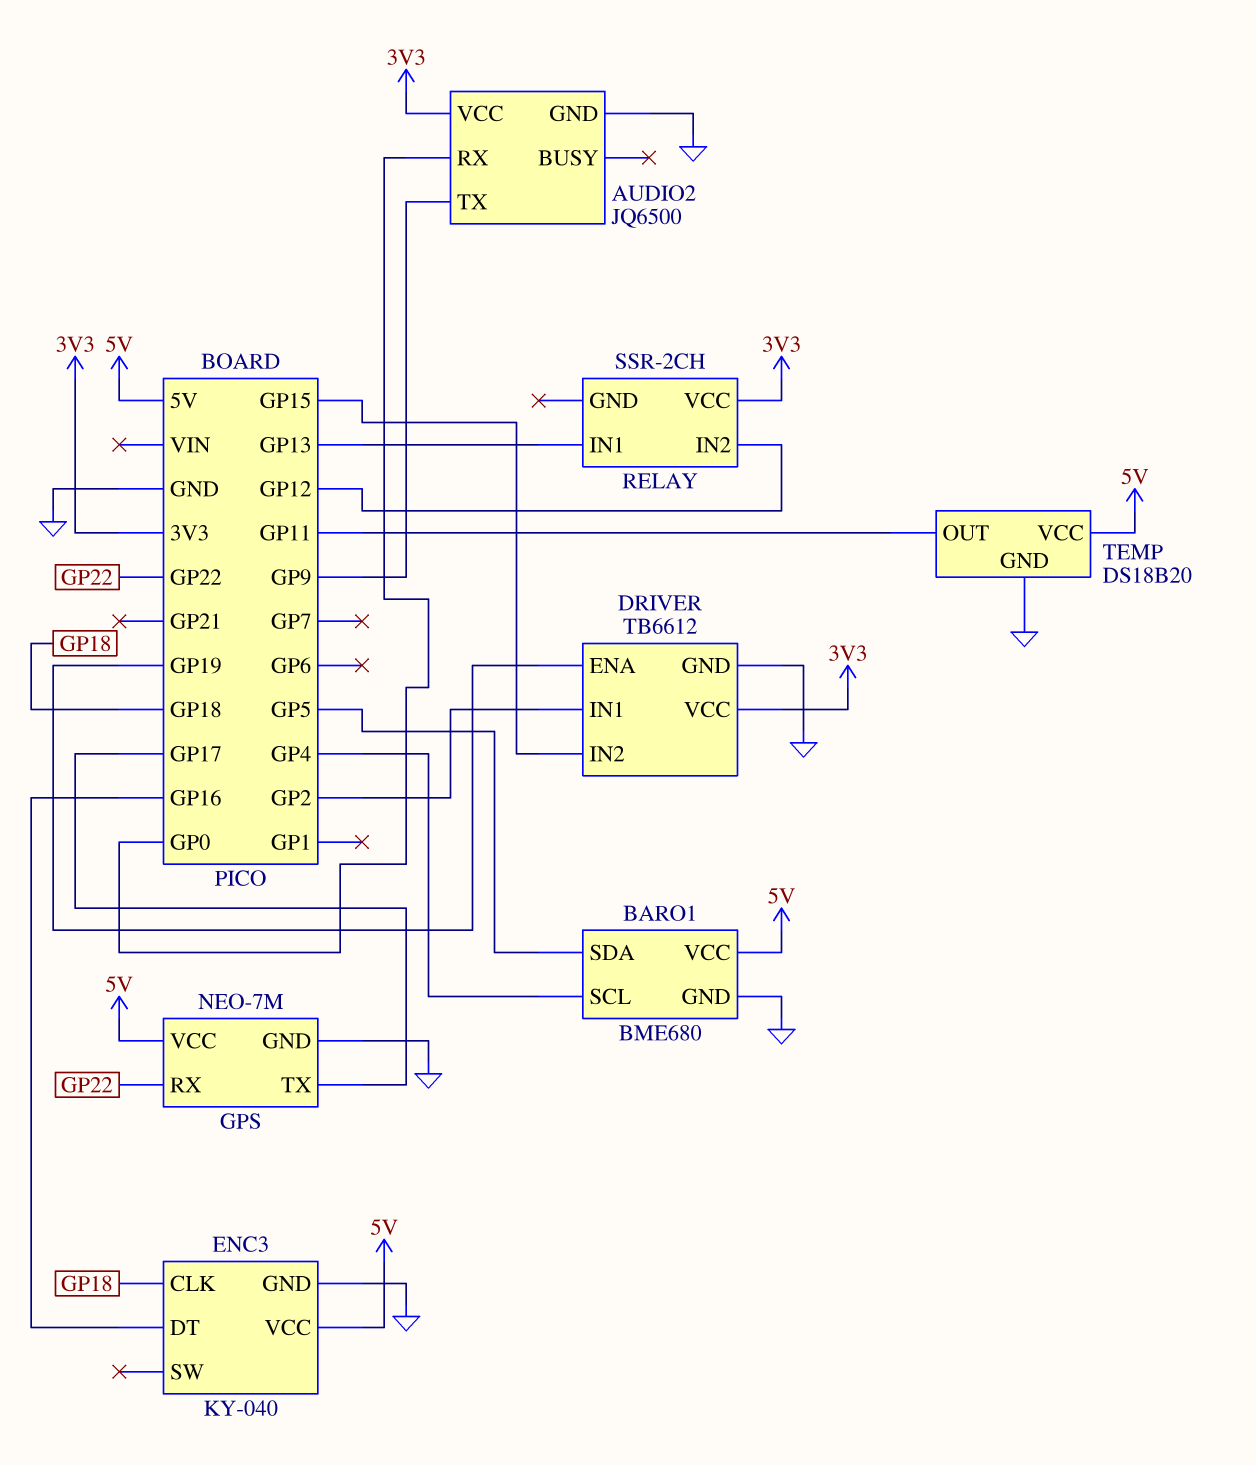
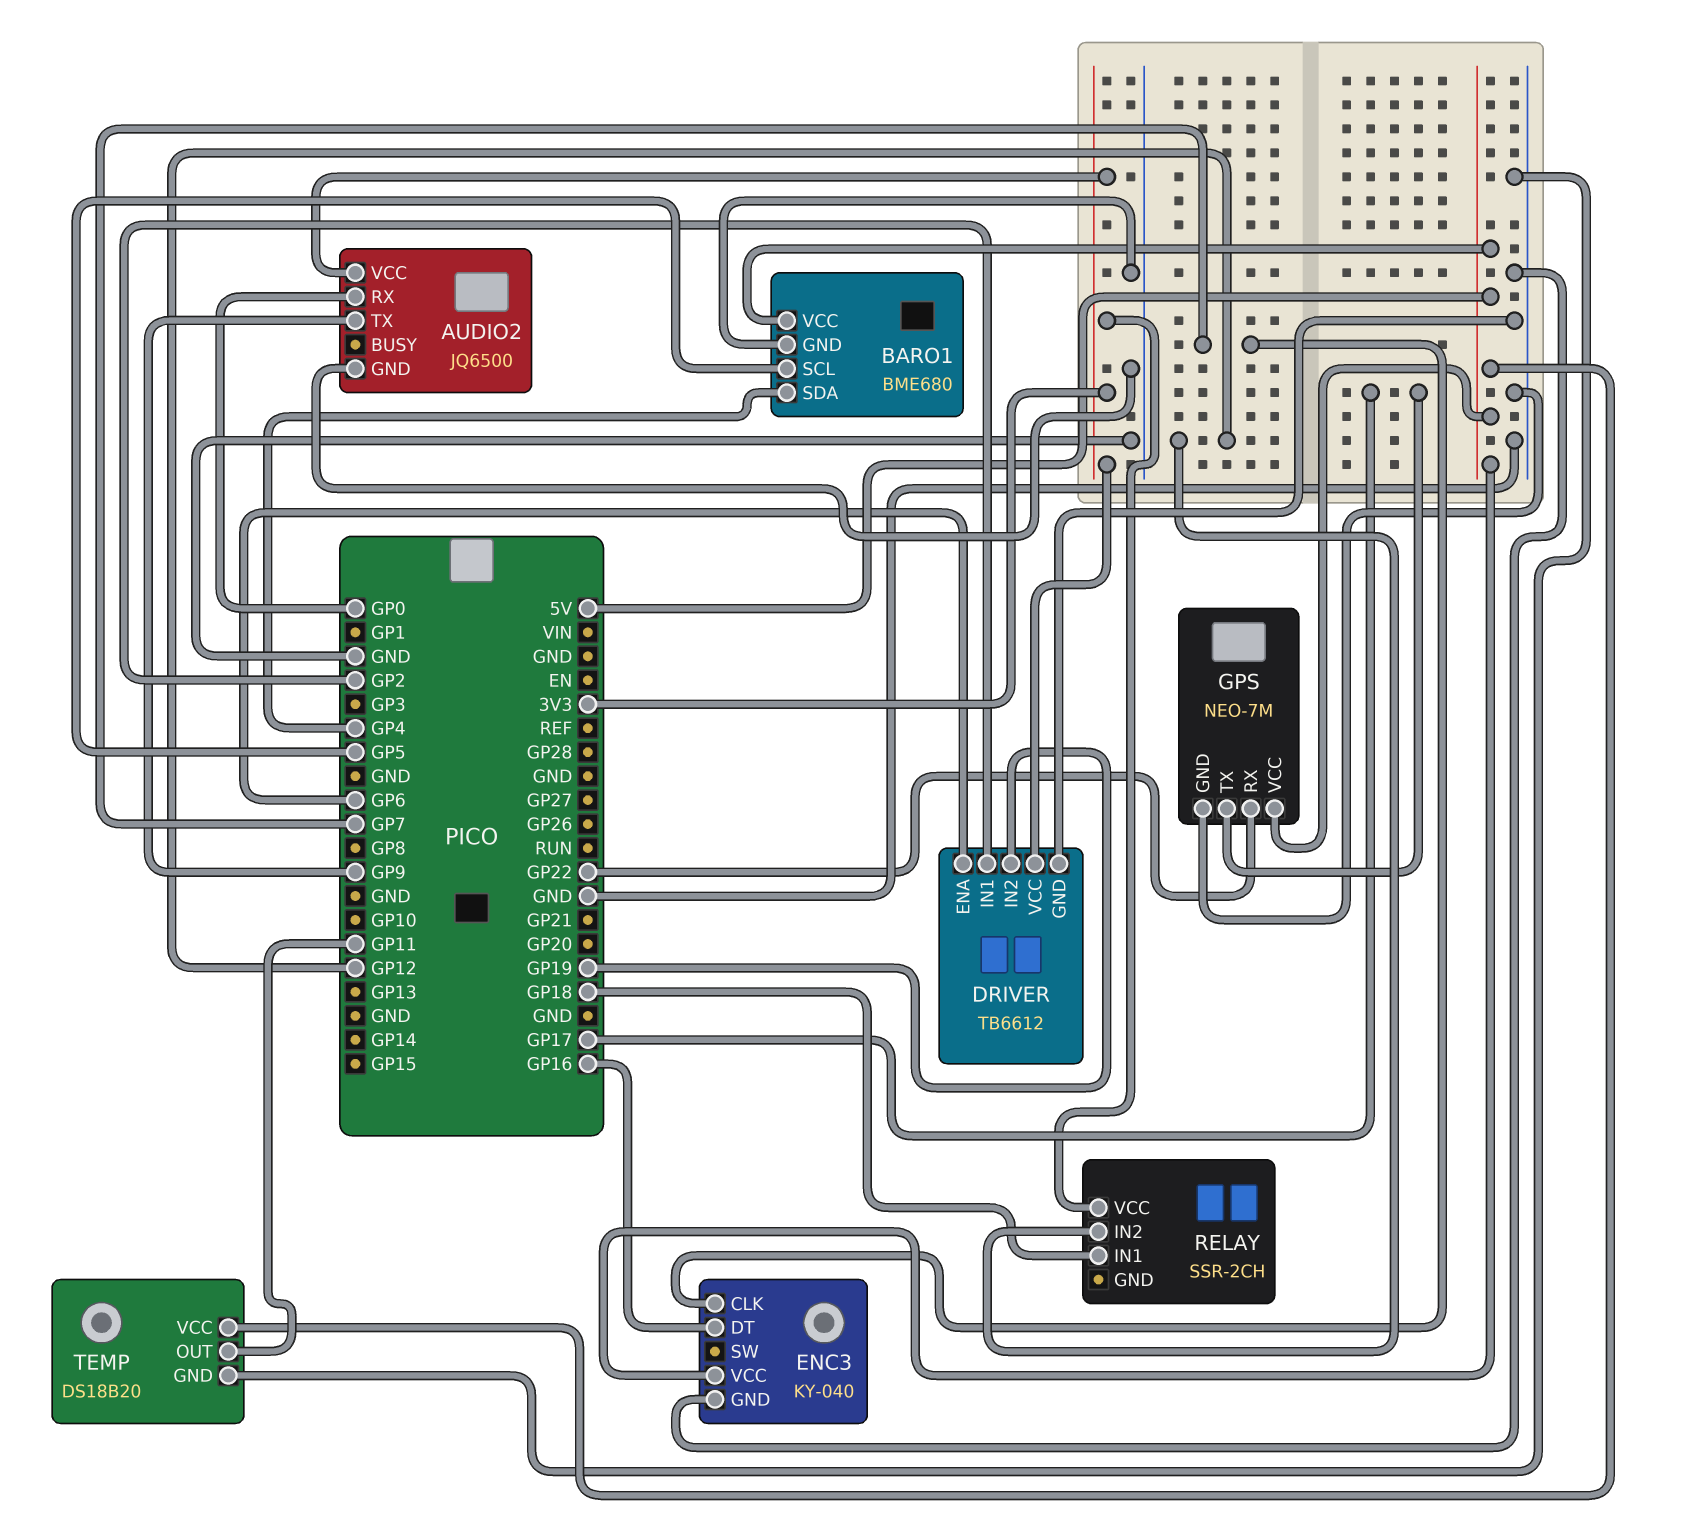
BARO1 pin SCL: GP4 -> GP5
BARO1 pin SDA: GP5 -> GP4
DRIVER pin ENA: GP19 -> GP6
DRIVER pin IN2: GP15 -> GP19
ENC3 pin CLK: GP18 -> GP7
RELAY pin IN1: GP13 -> GP18

